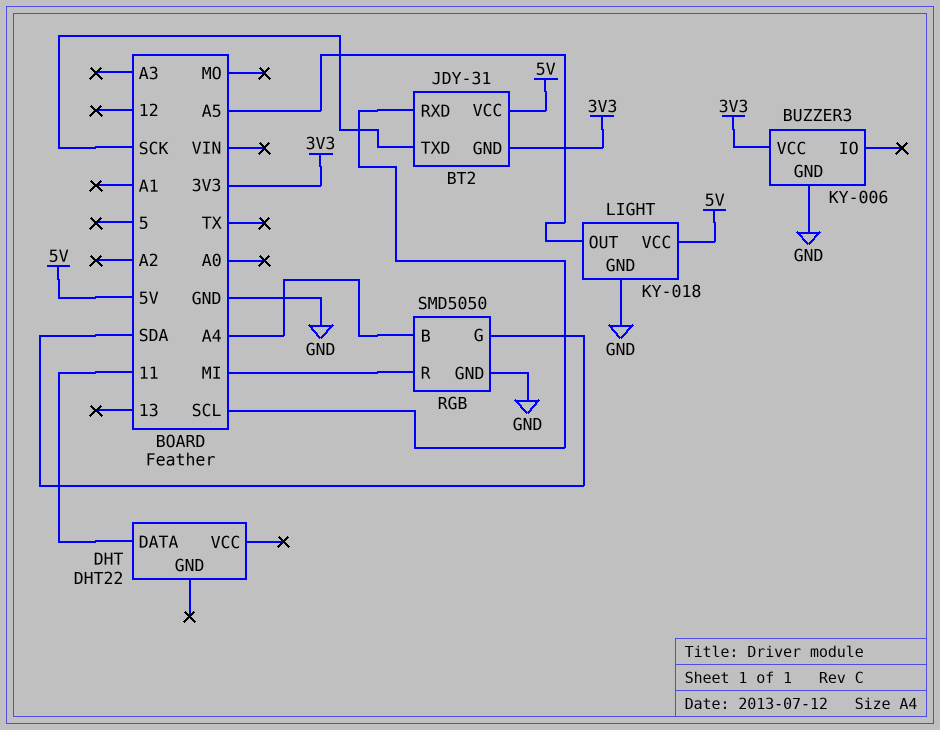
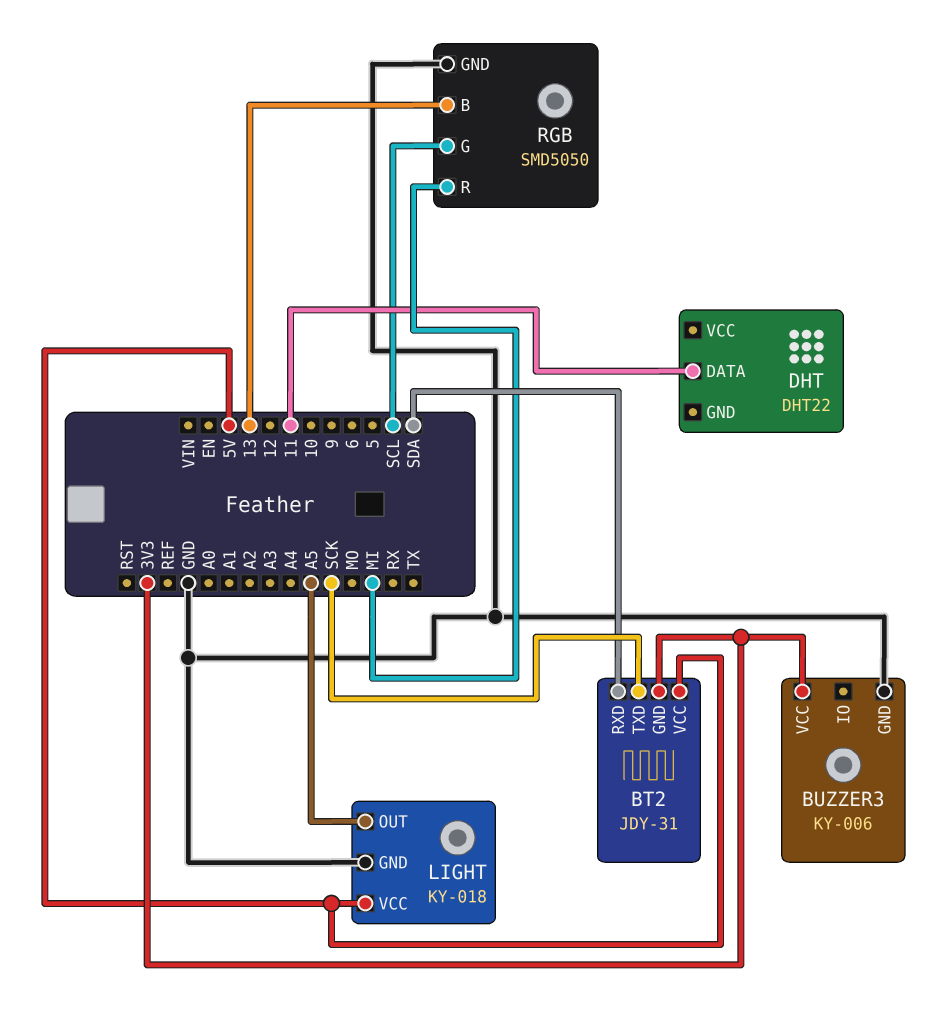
BT2 pin RXD: SCL -> SDA
RGB pin B: A4 -> 13
RGB pin G: SDA -> SCL

